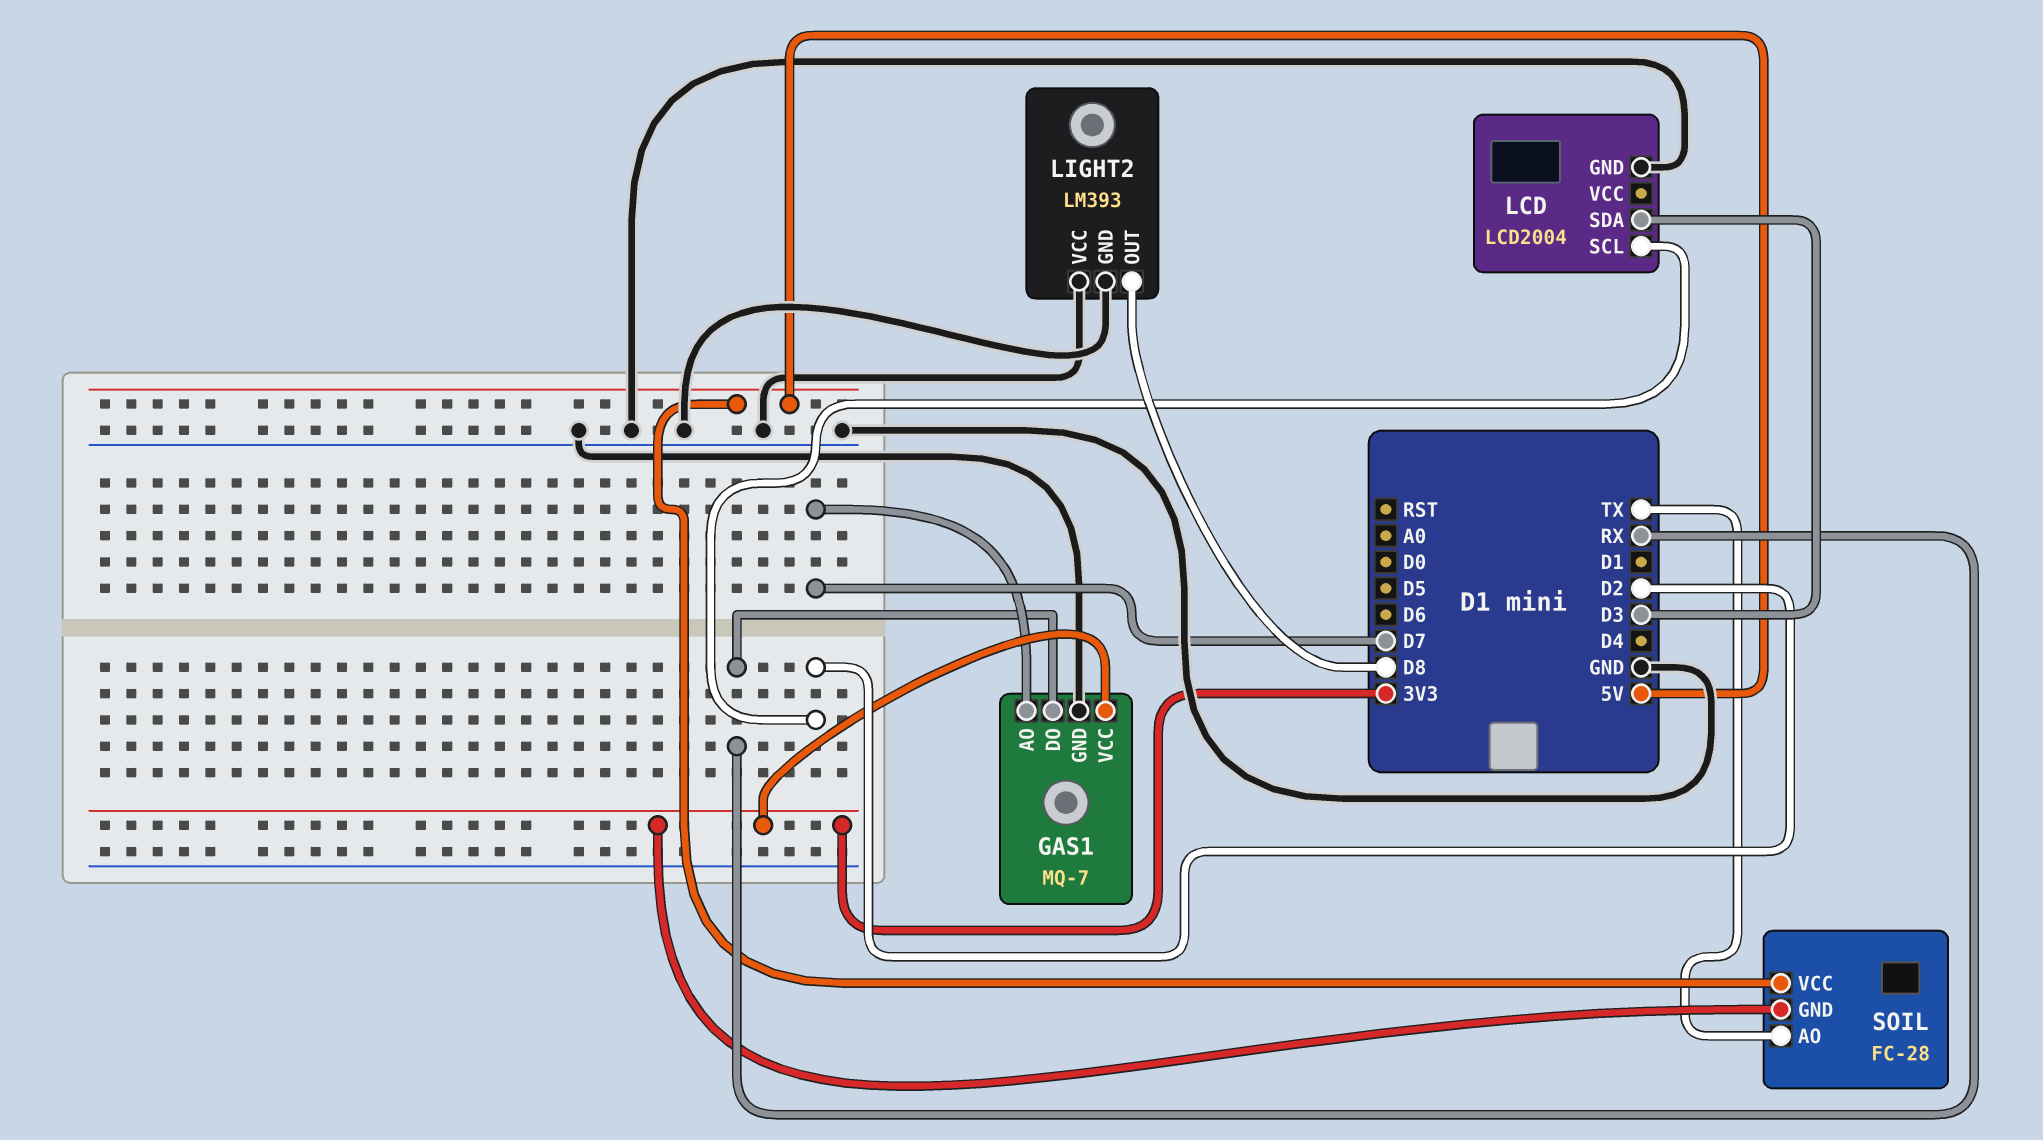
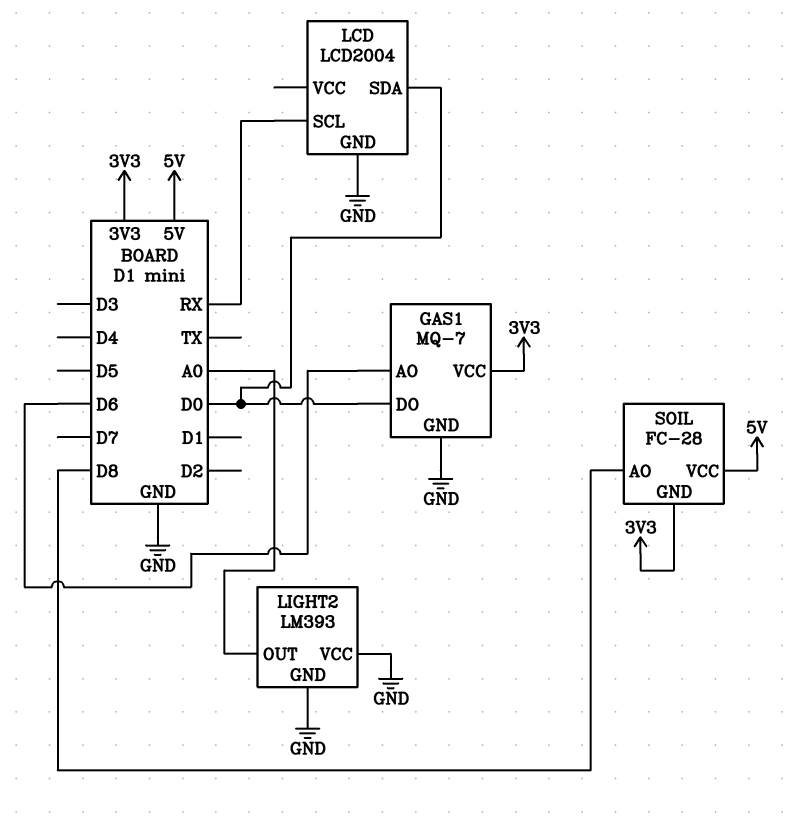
GAS1 pin AO: D7 -> D6
GAS1 pin DO: RX -> D0
LCD pin SCL: D2 -> RX
LCD pin SDA: D3 -> D0
LIGHT2 pin OUT: D8 -> A0
SOIL pin AO: TX -> D8

